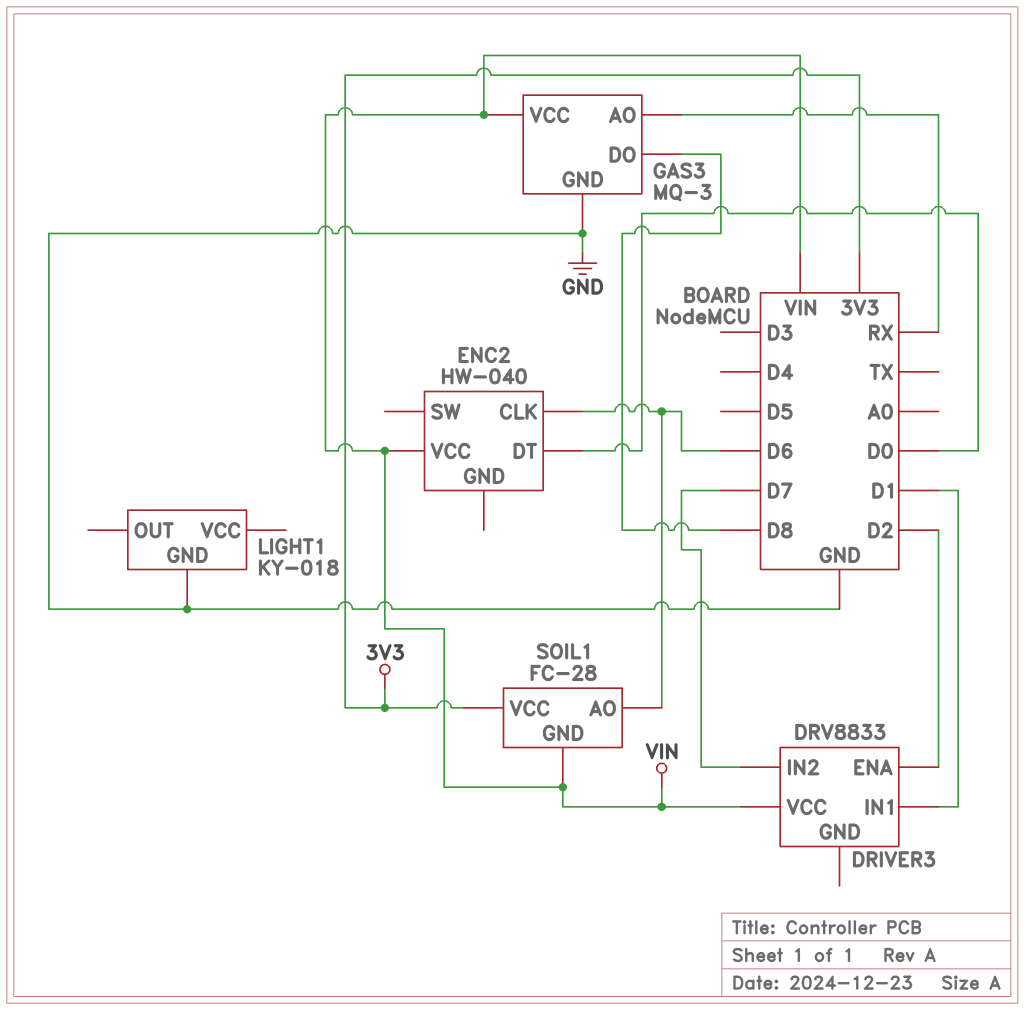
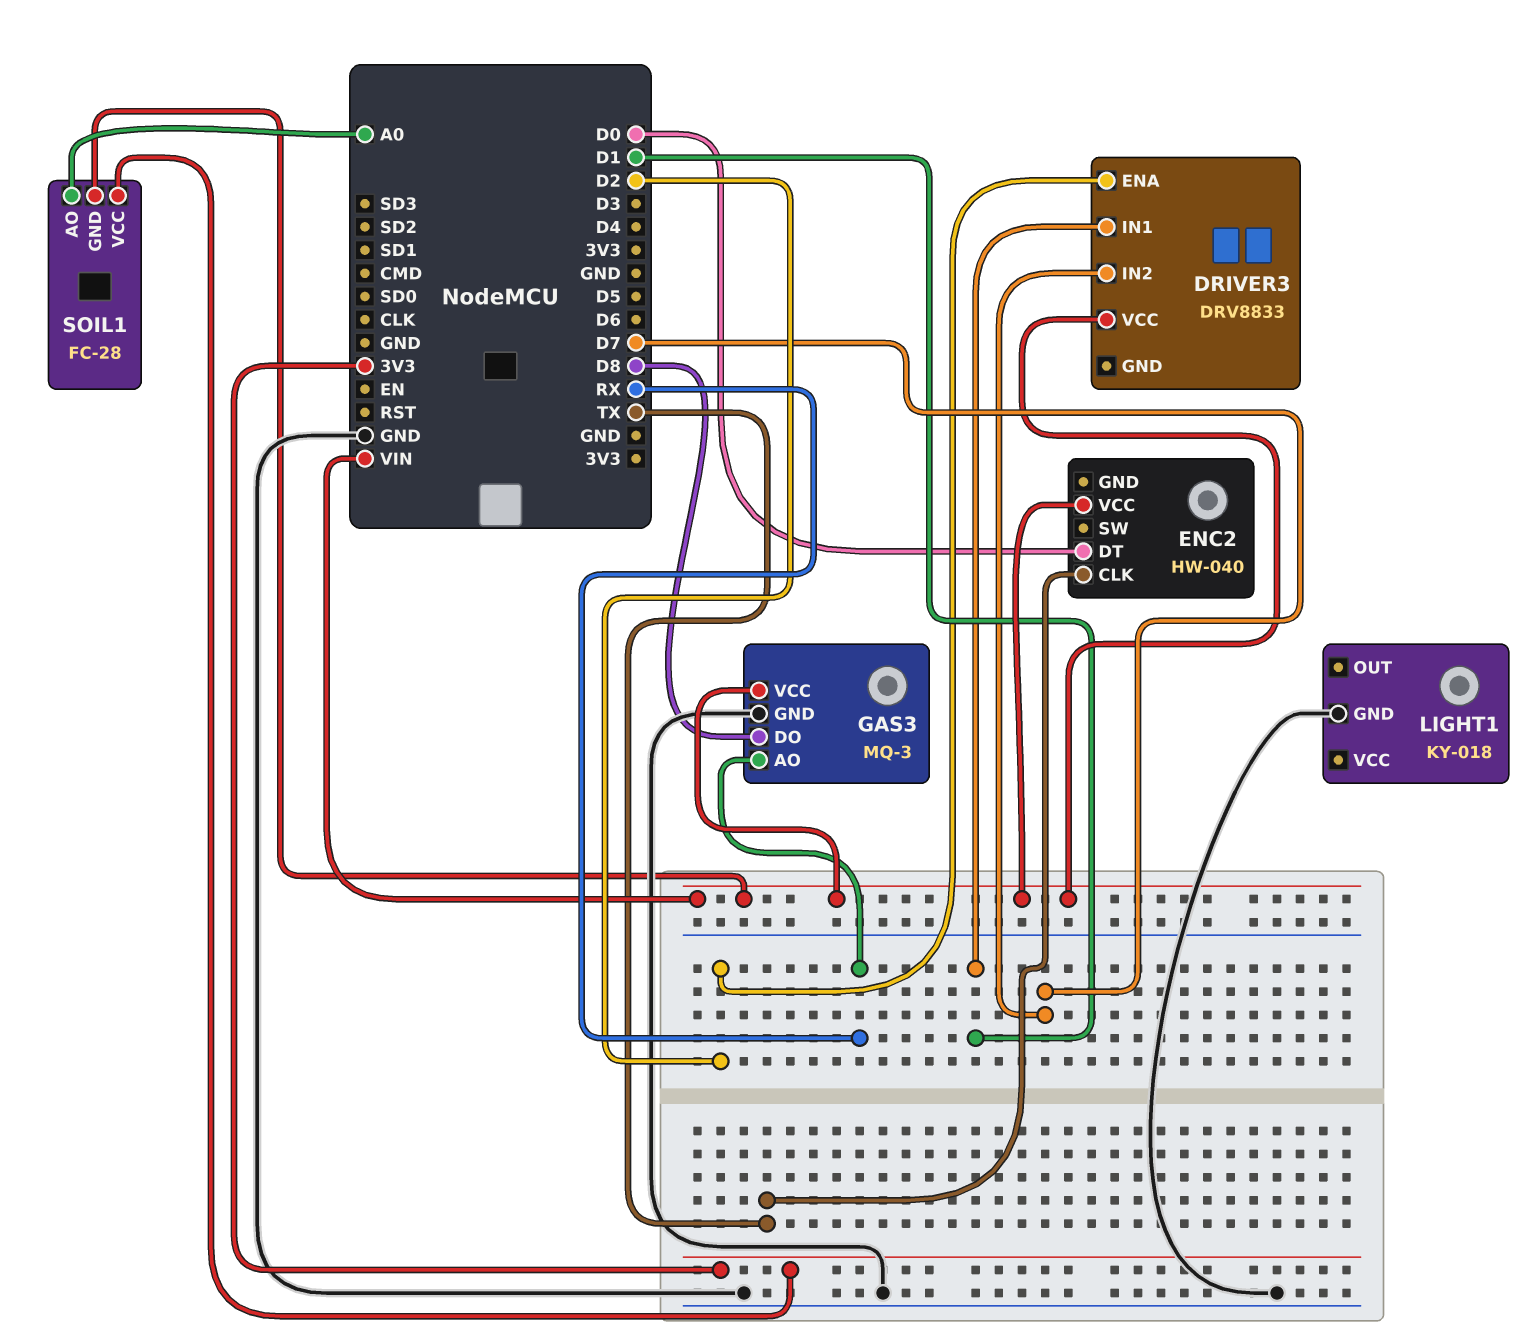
ENC2 pin CLK: D6 -> TX
SOIL1 pin AO: D6 -> A0

